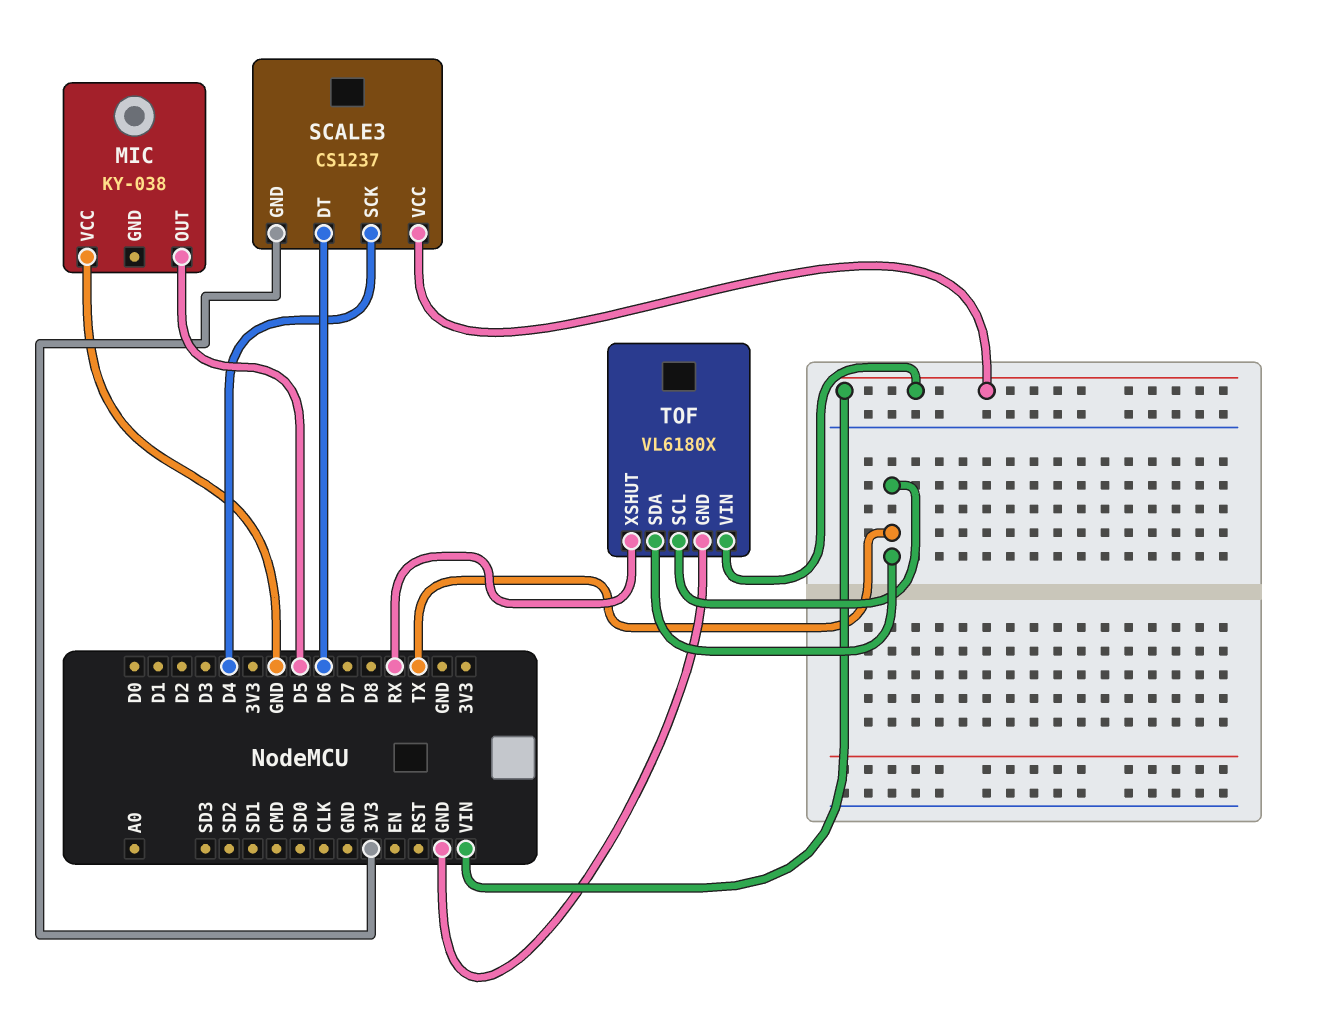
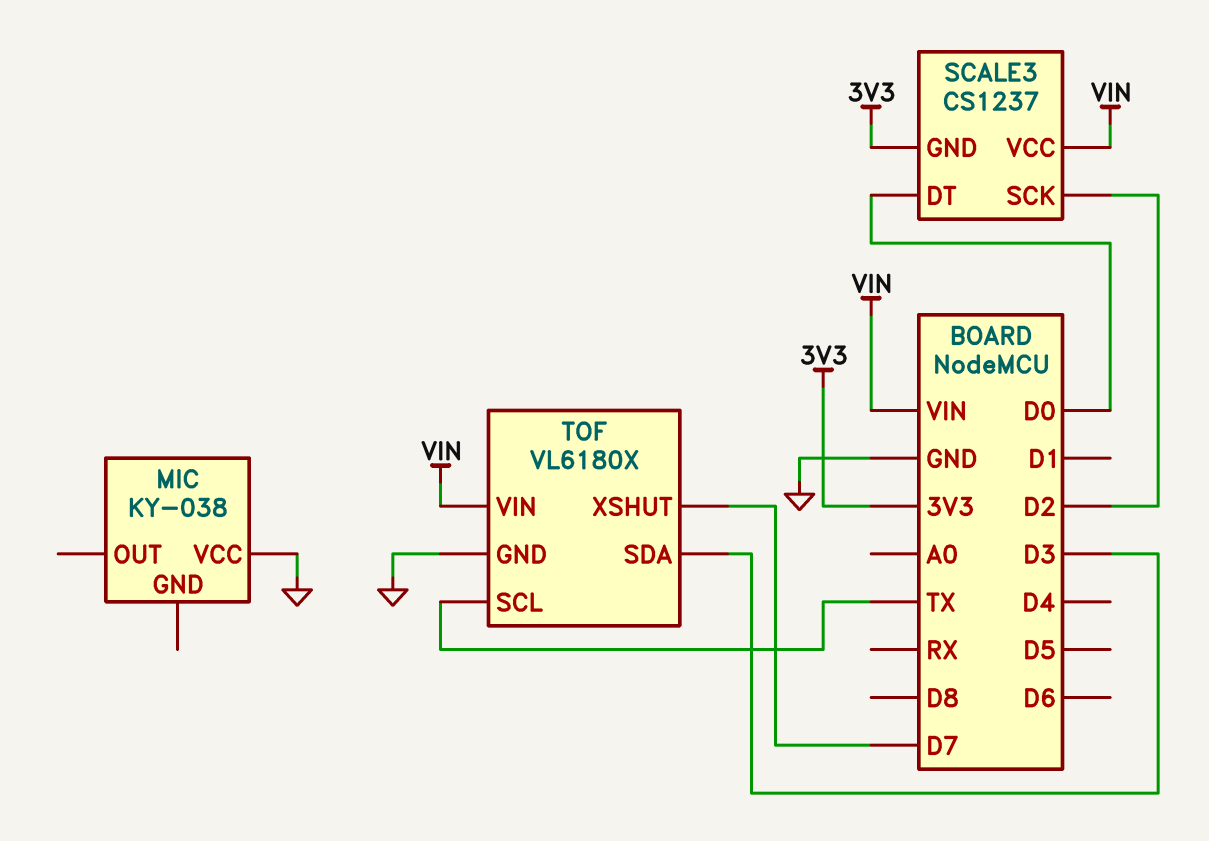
MIC pin OUT: D5 -> none
SCALE3 pin DT: D6 -> D0
SCALE3 pin SCK: D4 -> D2
TOF pin SDA: TX -> D3
TOF pin XSHUT: RX -> D7

